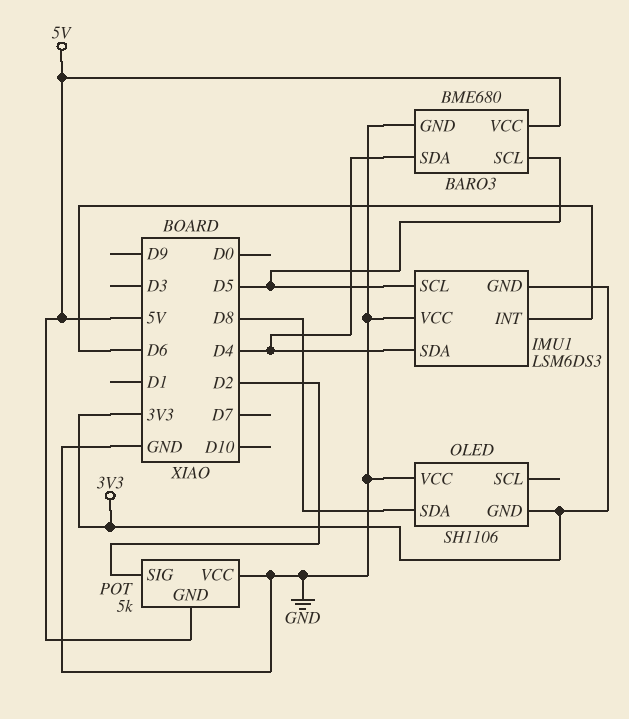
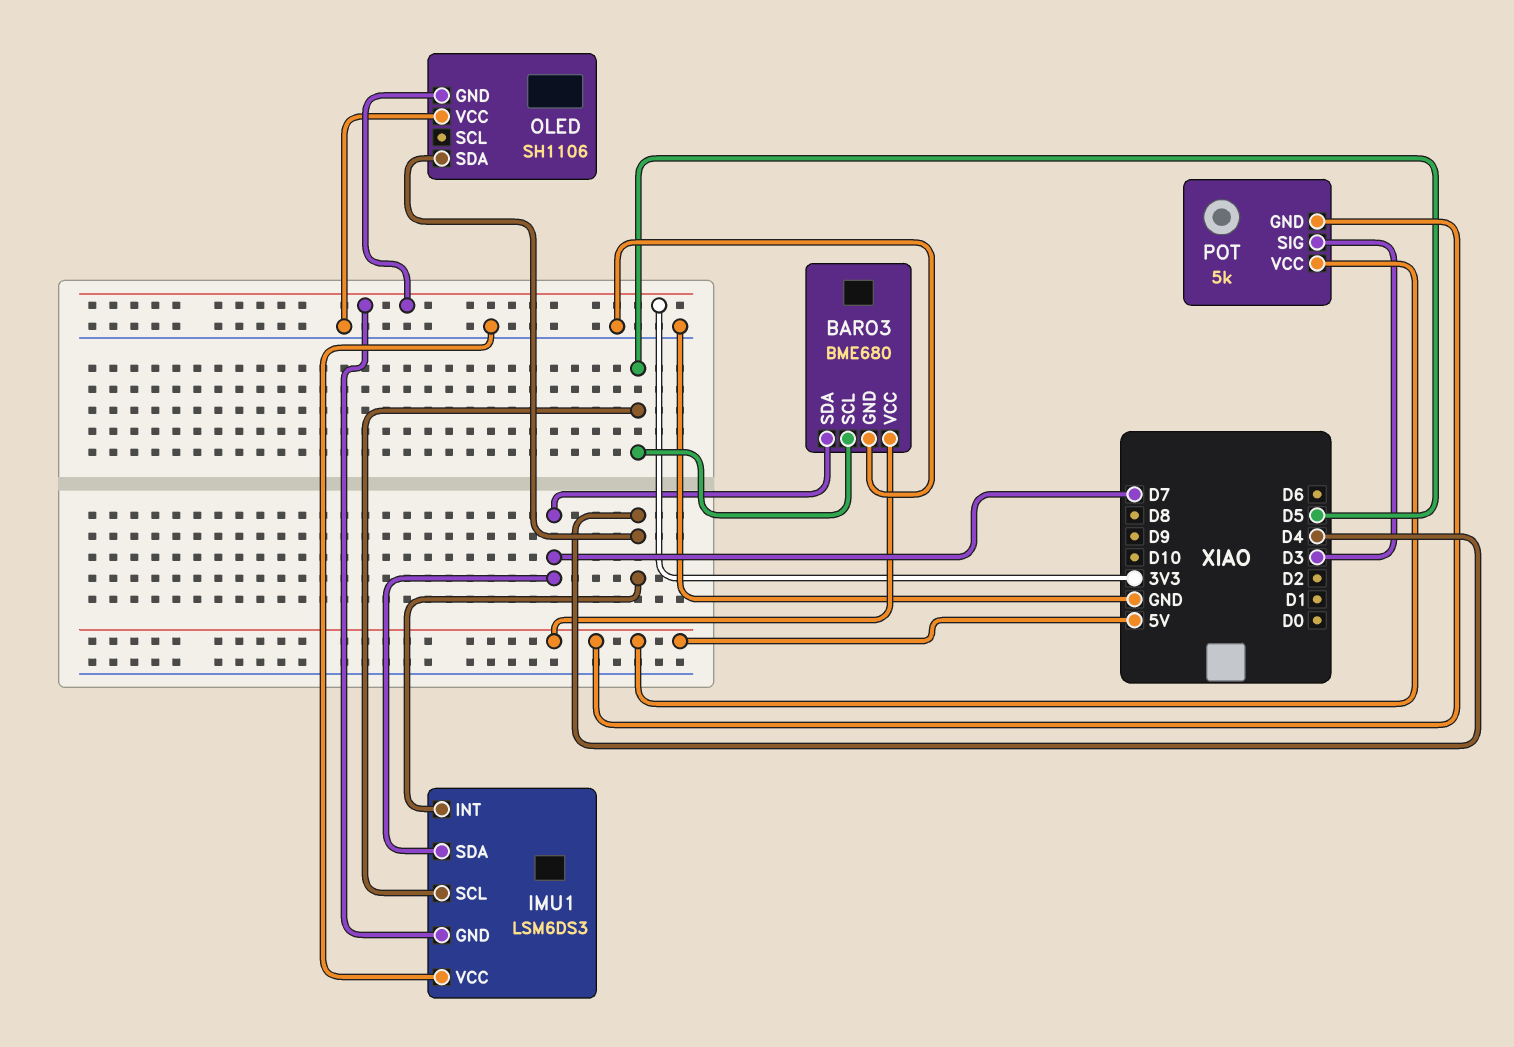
BARO3 pin SDA: D4 -> D7
IMU1 pin INT: D6 -> D4
IMU1 pin SDA: D4 -> D7
OLED pin SDA: D8 -> D4
POT pin SIG: D2 -> D3
POT pin VCC: GND -> 5V

